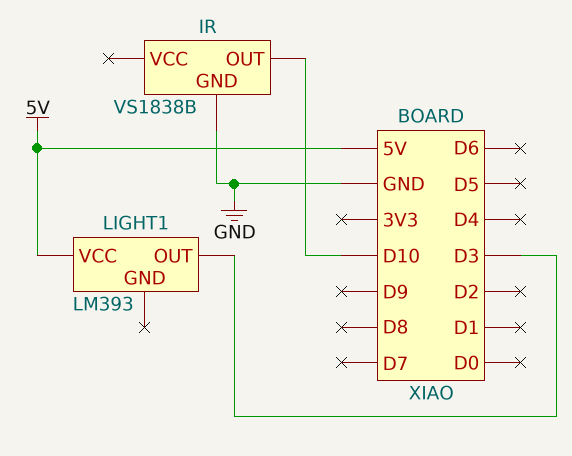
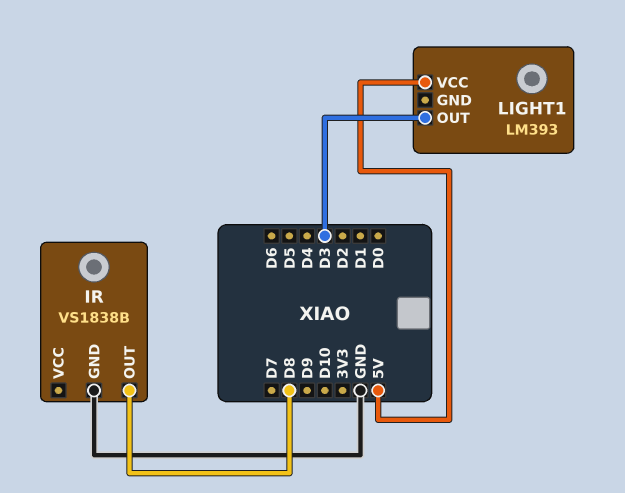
IR pin OUT: D10 -> D8

